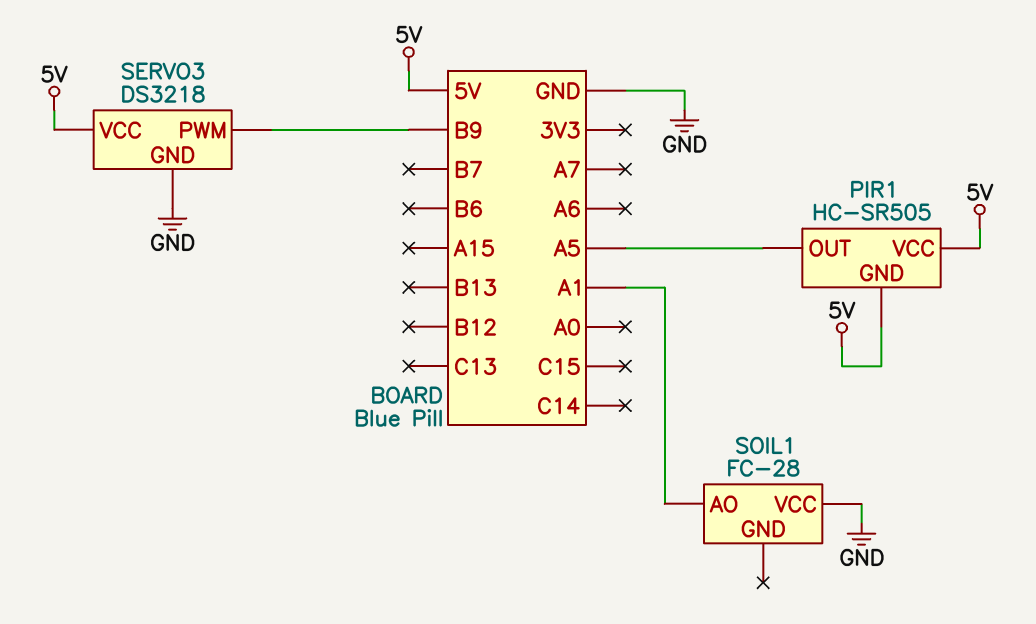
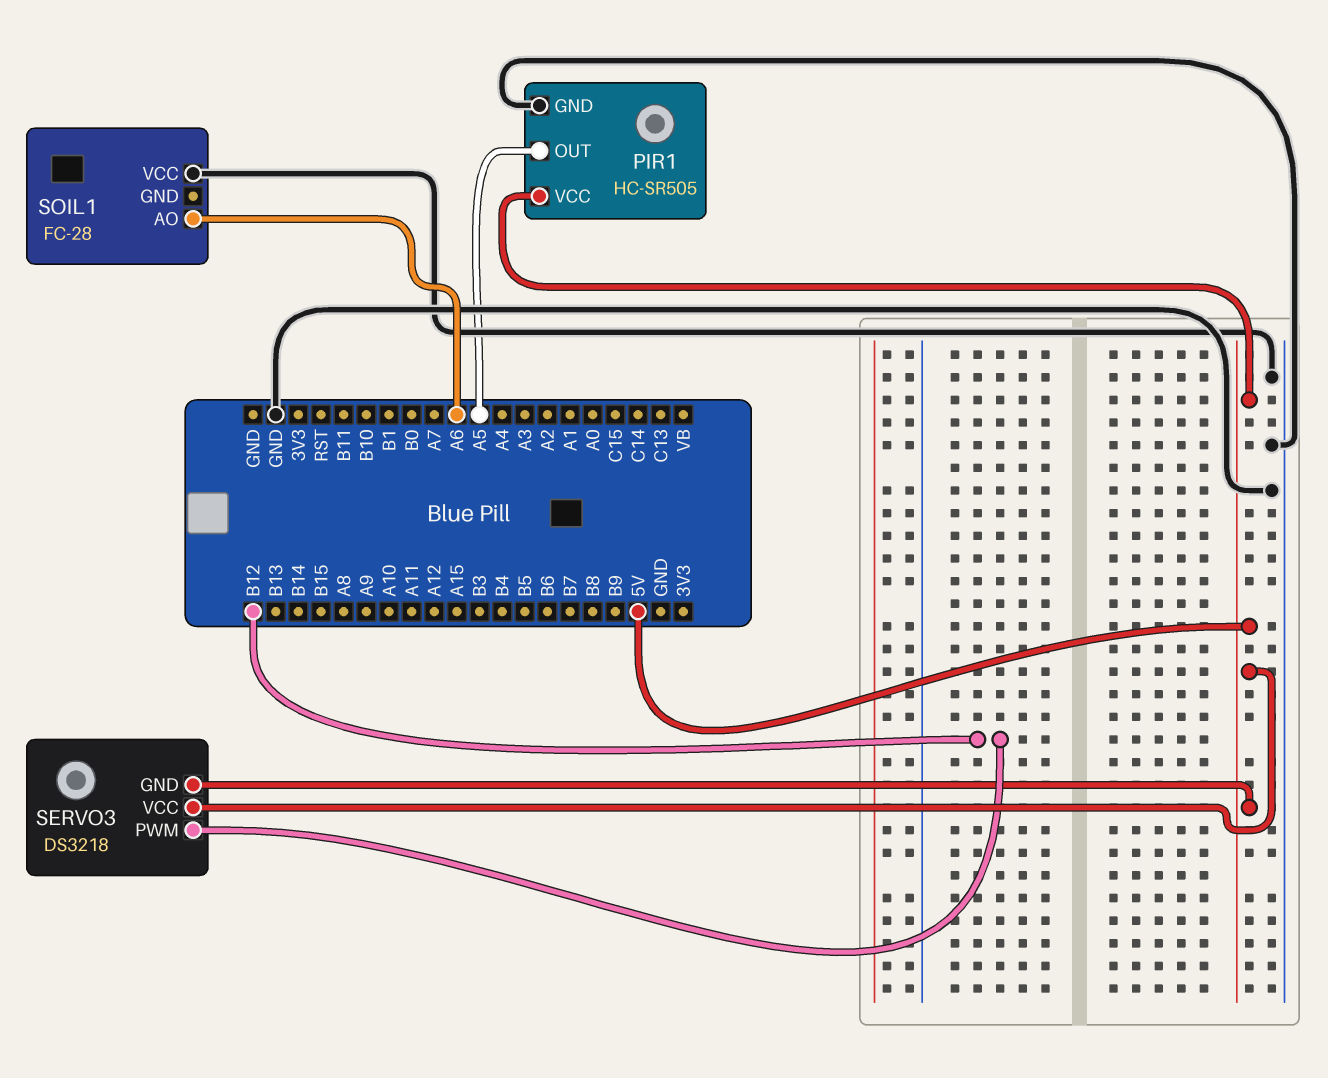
PIR1 pin GND: 5V -> GND
SERVO3 pin GND: GND -> 5V
SERVO3 pin PWM: B9 -> B12
SOIL1 pin AO: A1 -> A6

